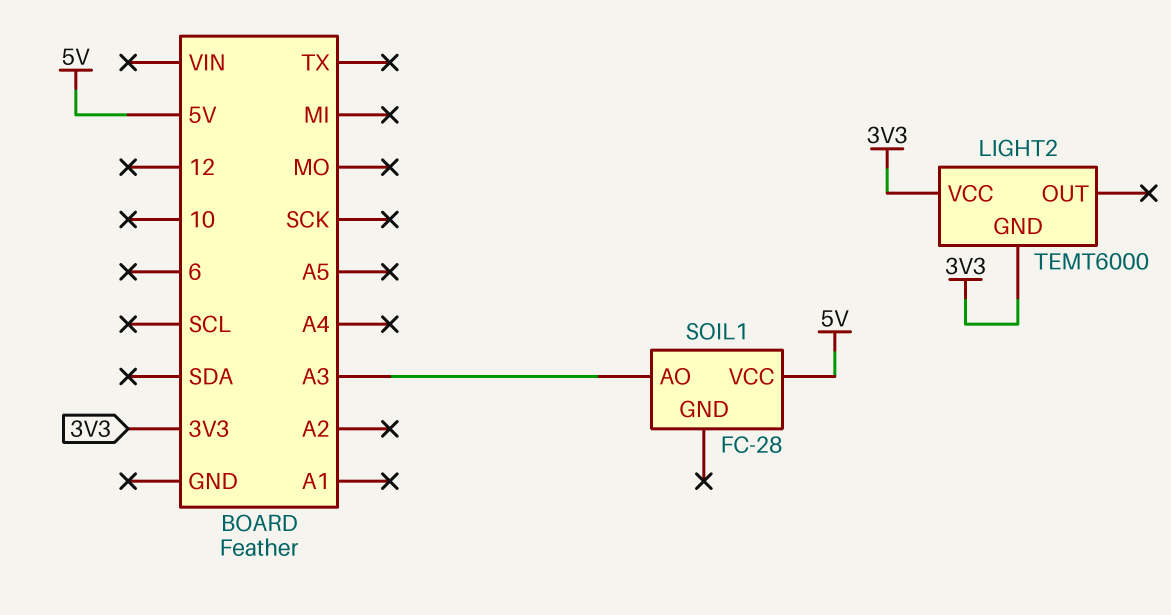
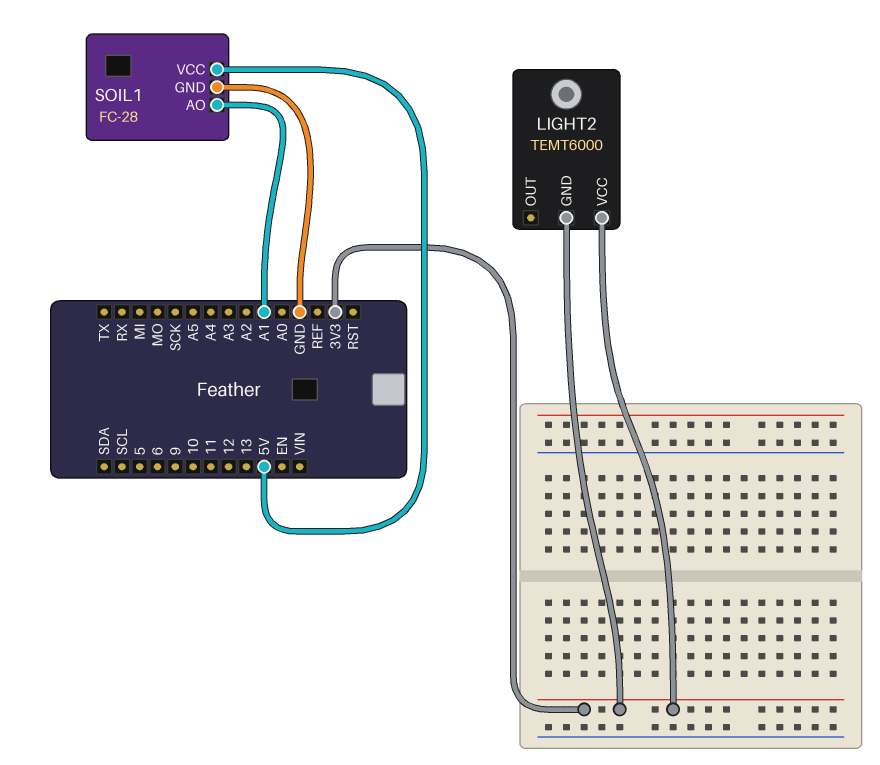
SOIL1 pin AO: A3 -> A1
SOIL1 pin GND: none -> GND

